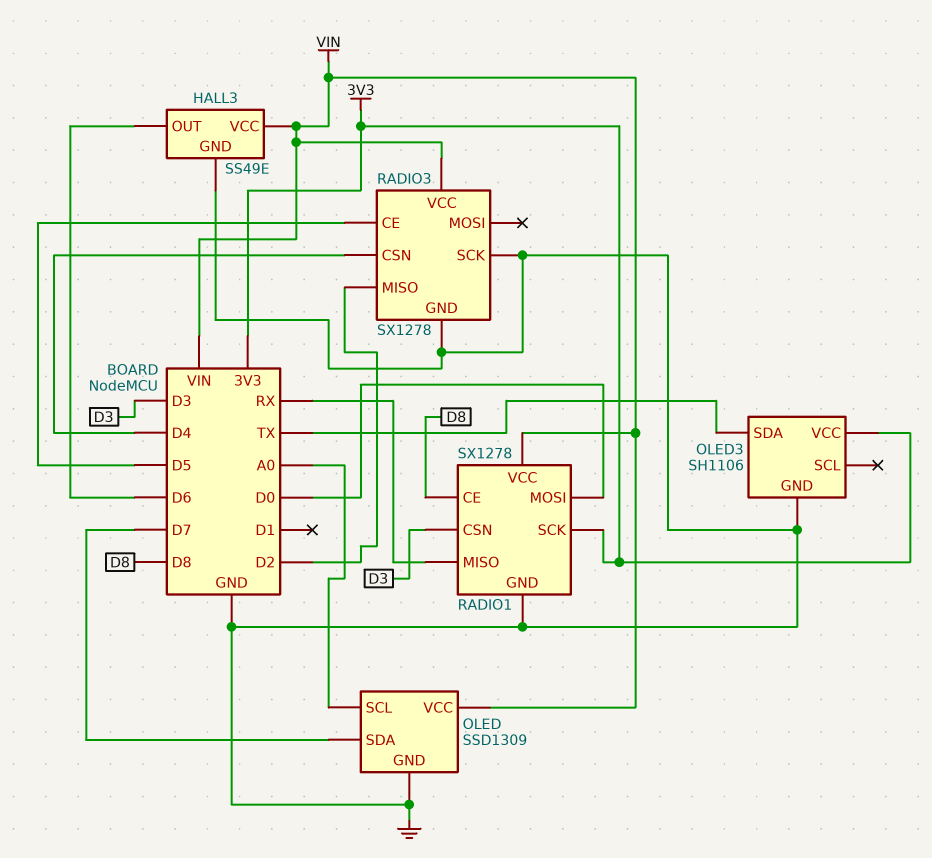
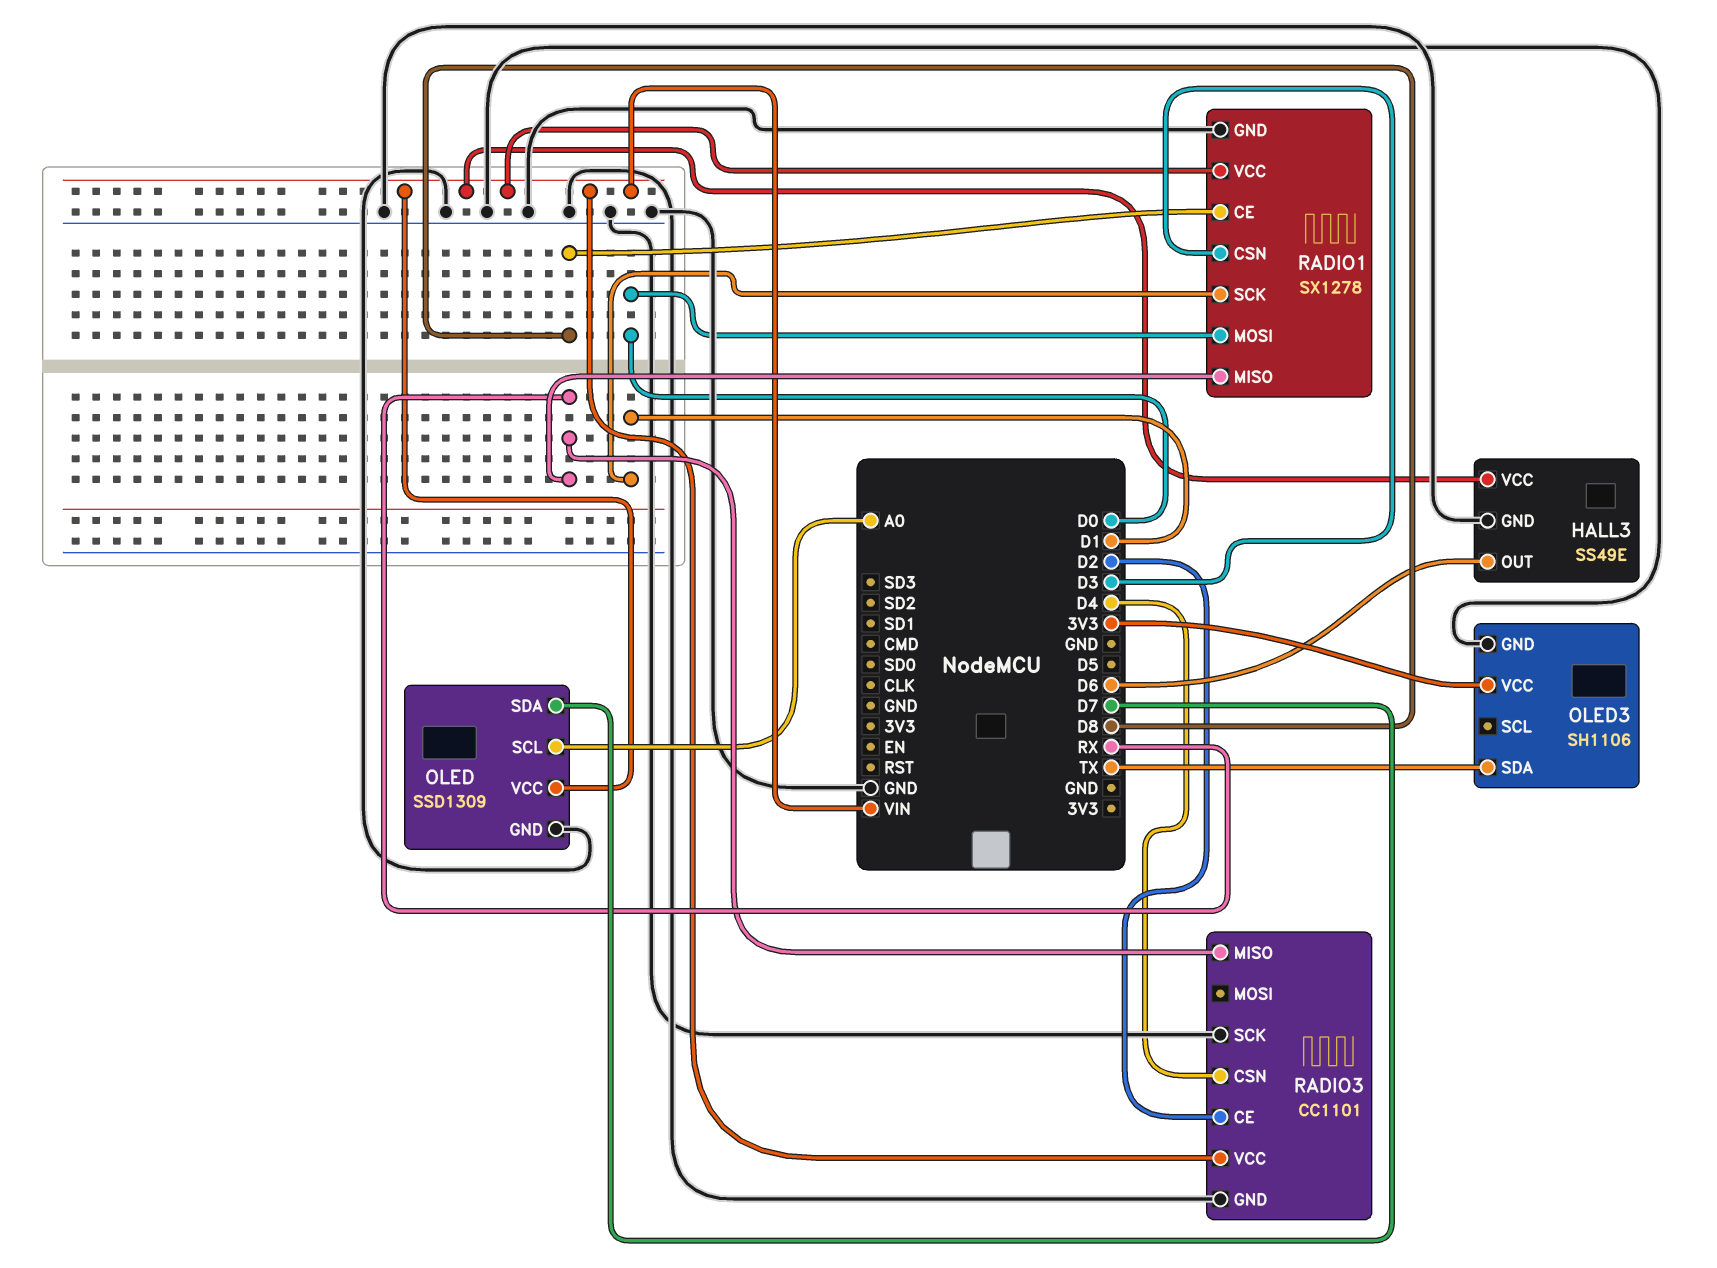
RADIO1 pin SCK: 3V3 -> D1
RADIO3: SX1278 -> CC1101
RADIO3 pin CE: D5 -> D2
RADIO3 pin MISO: D2 -> RX

